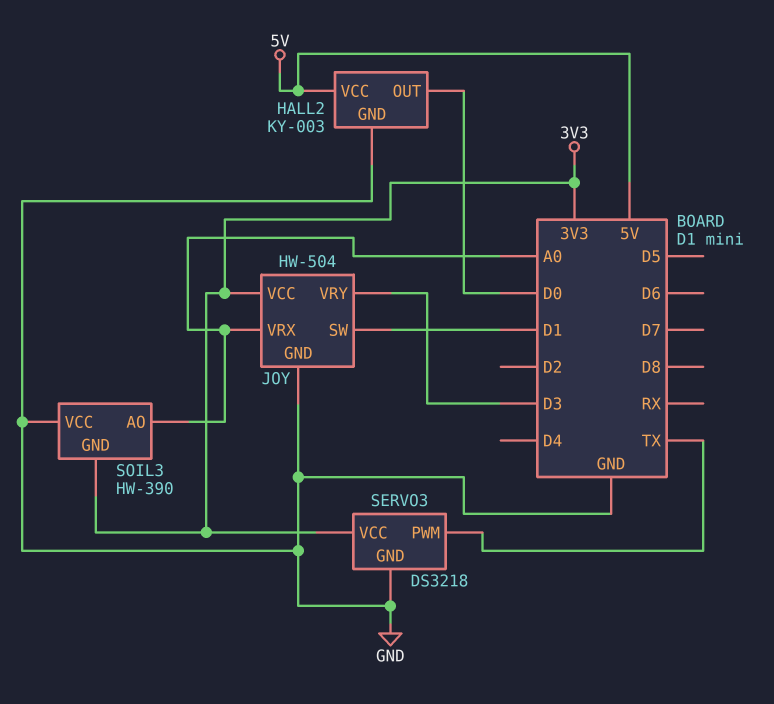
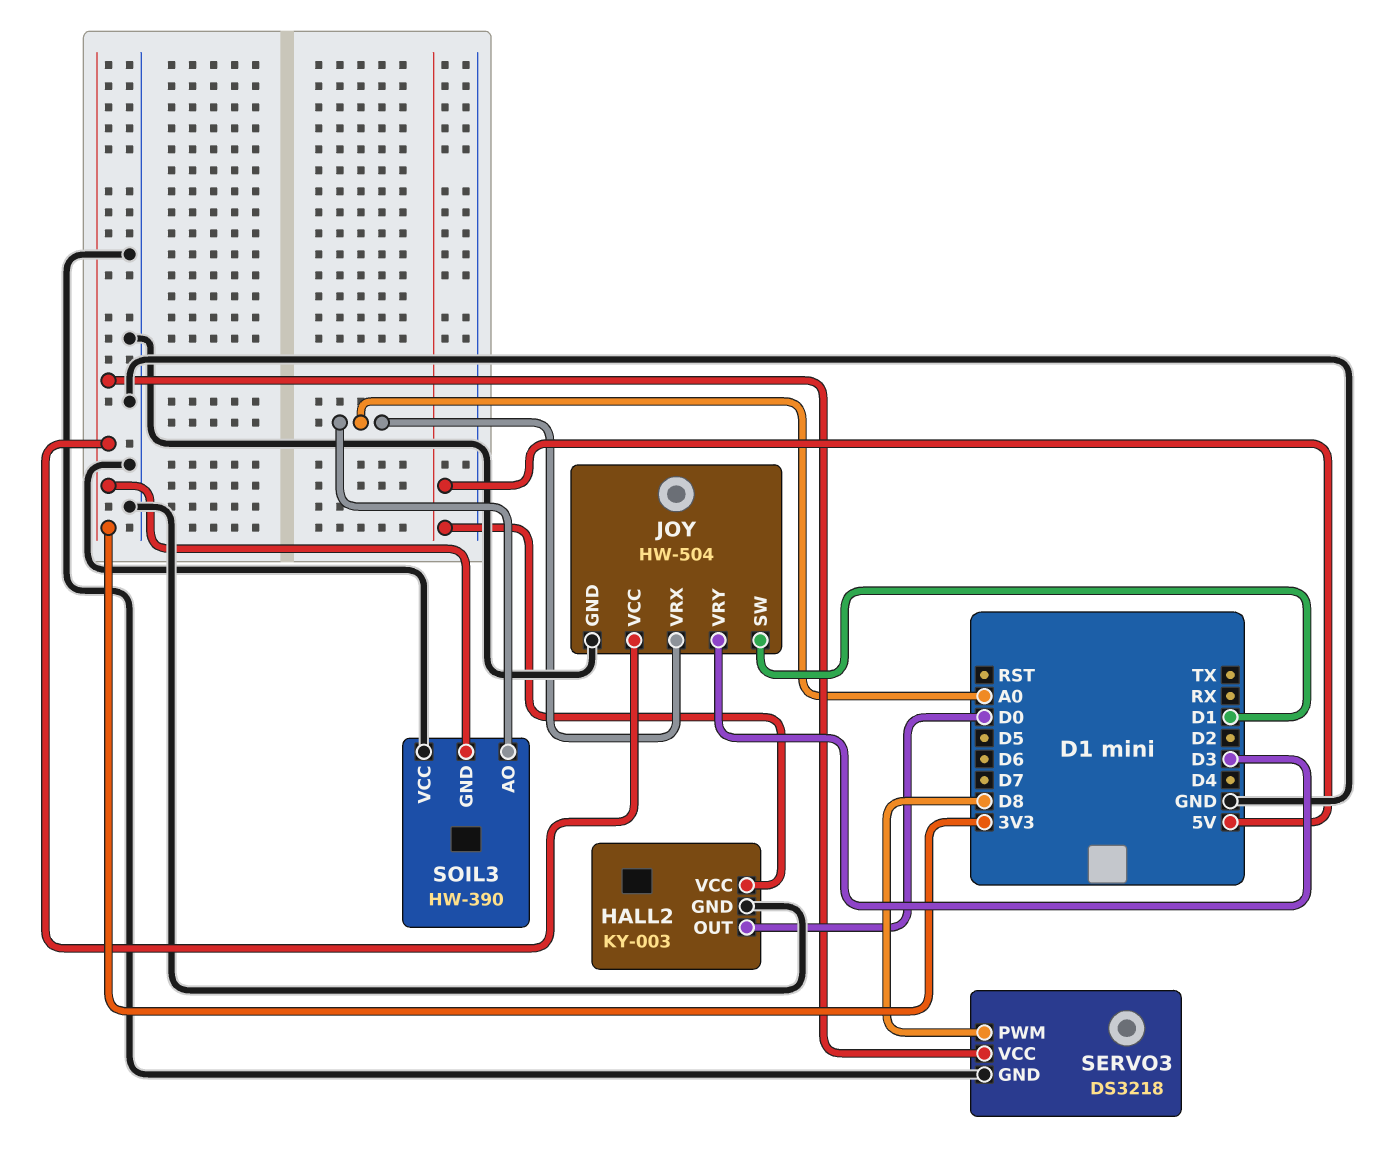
SERVO3 pin PWM: TX -> D8

